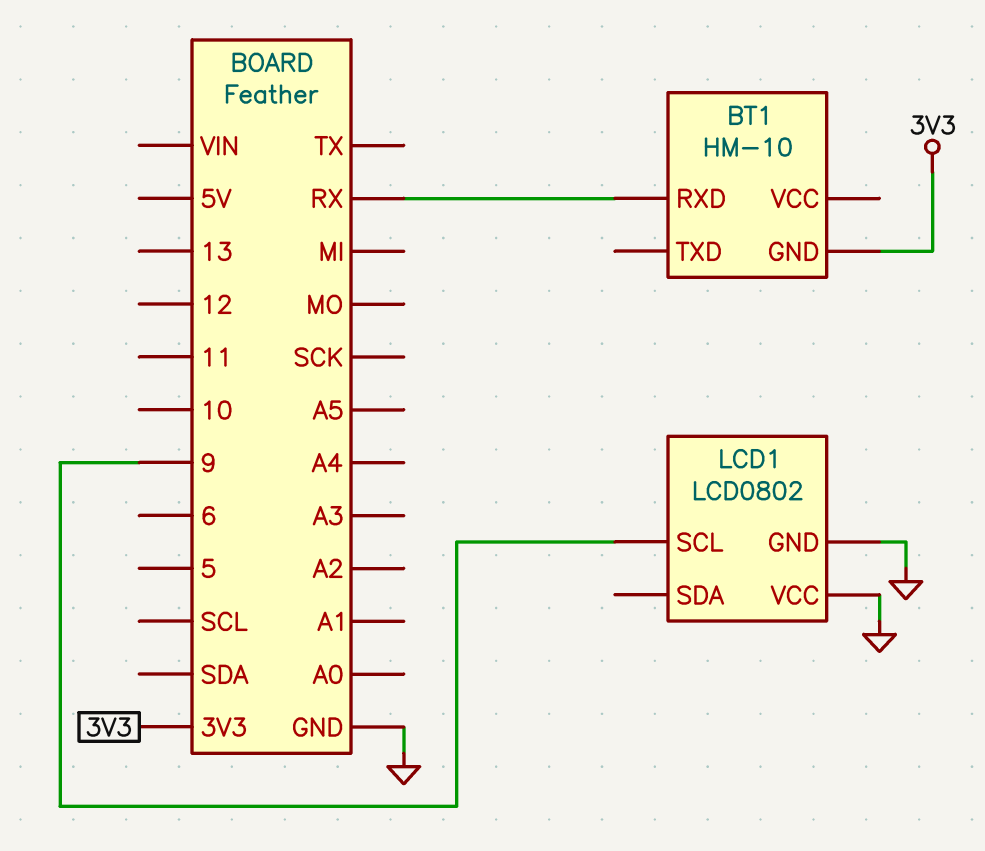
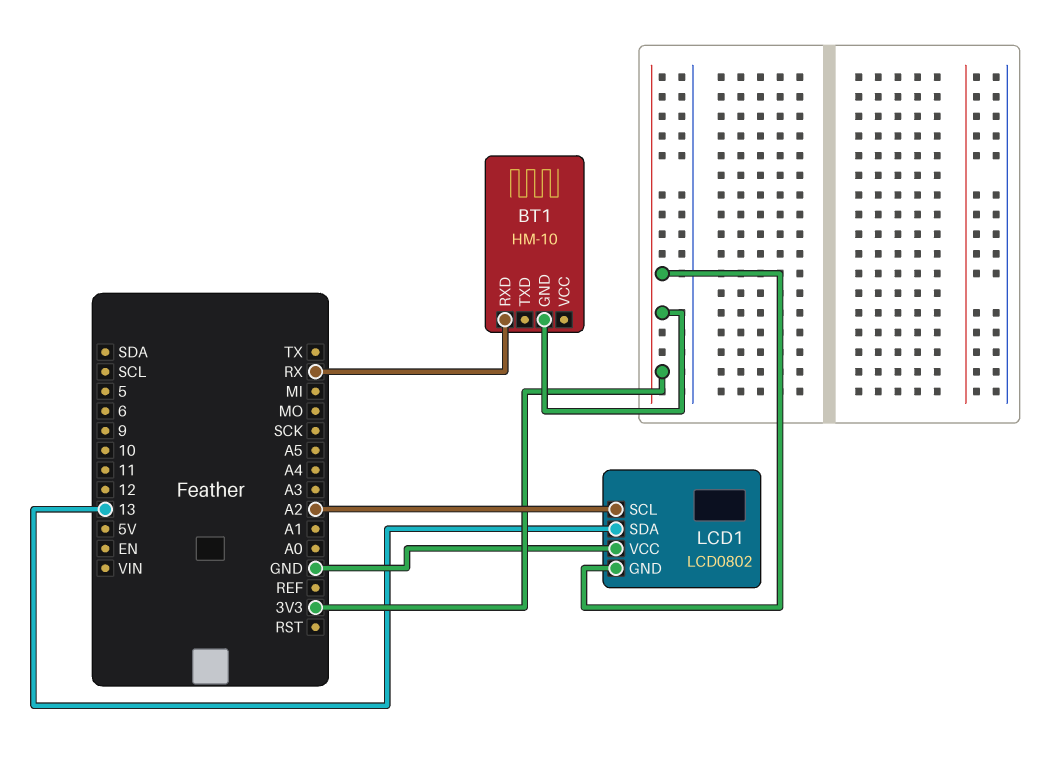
LCD1 pin GND: GND -> 3V3
LCD1 pin SCL: 9 -> A2
LCD1 pin SDA: none -> 13

